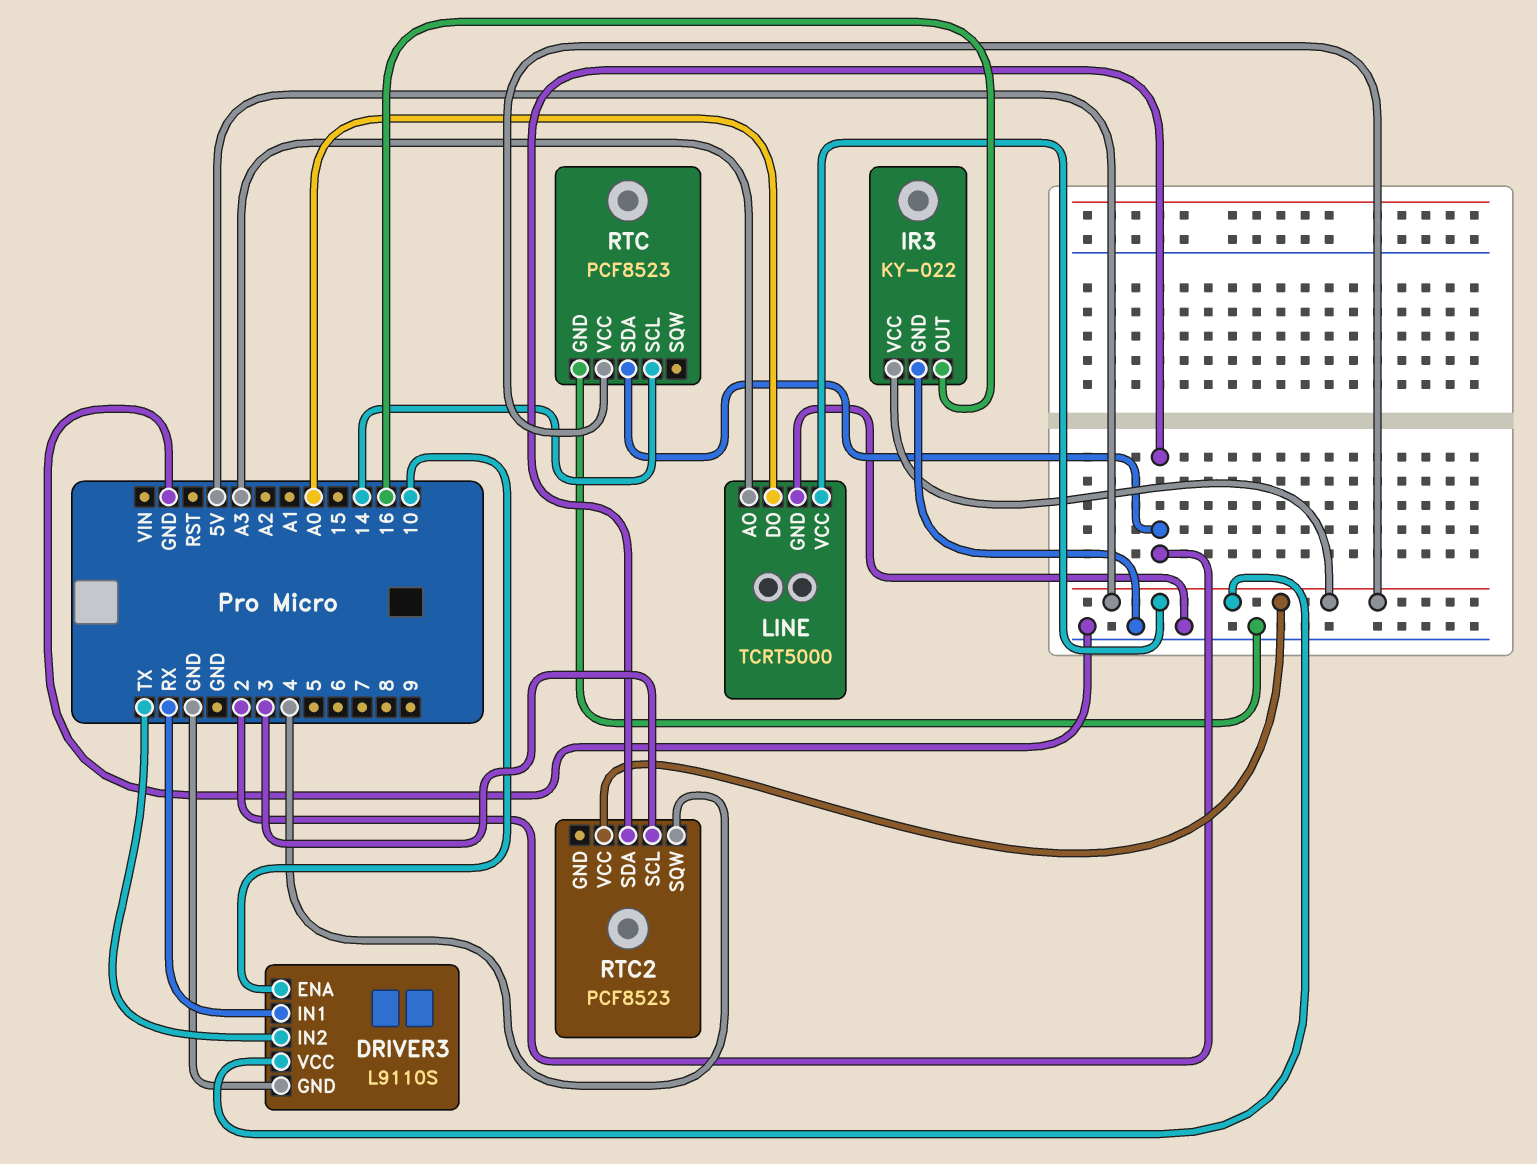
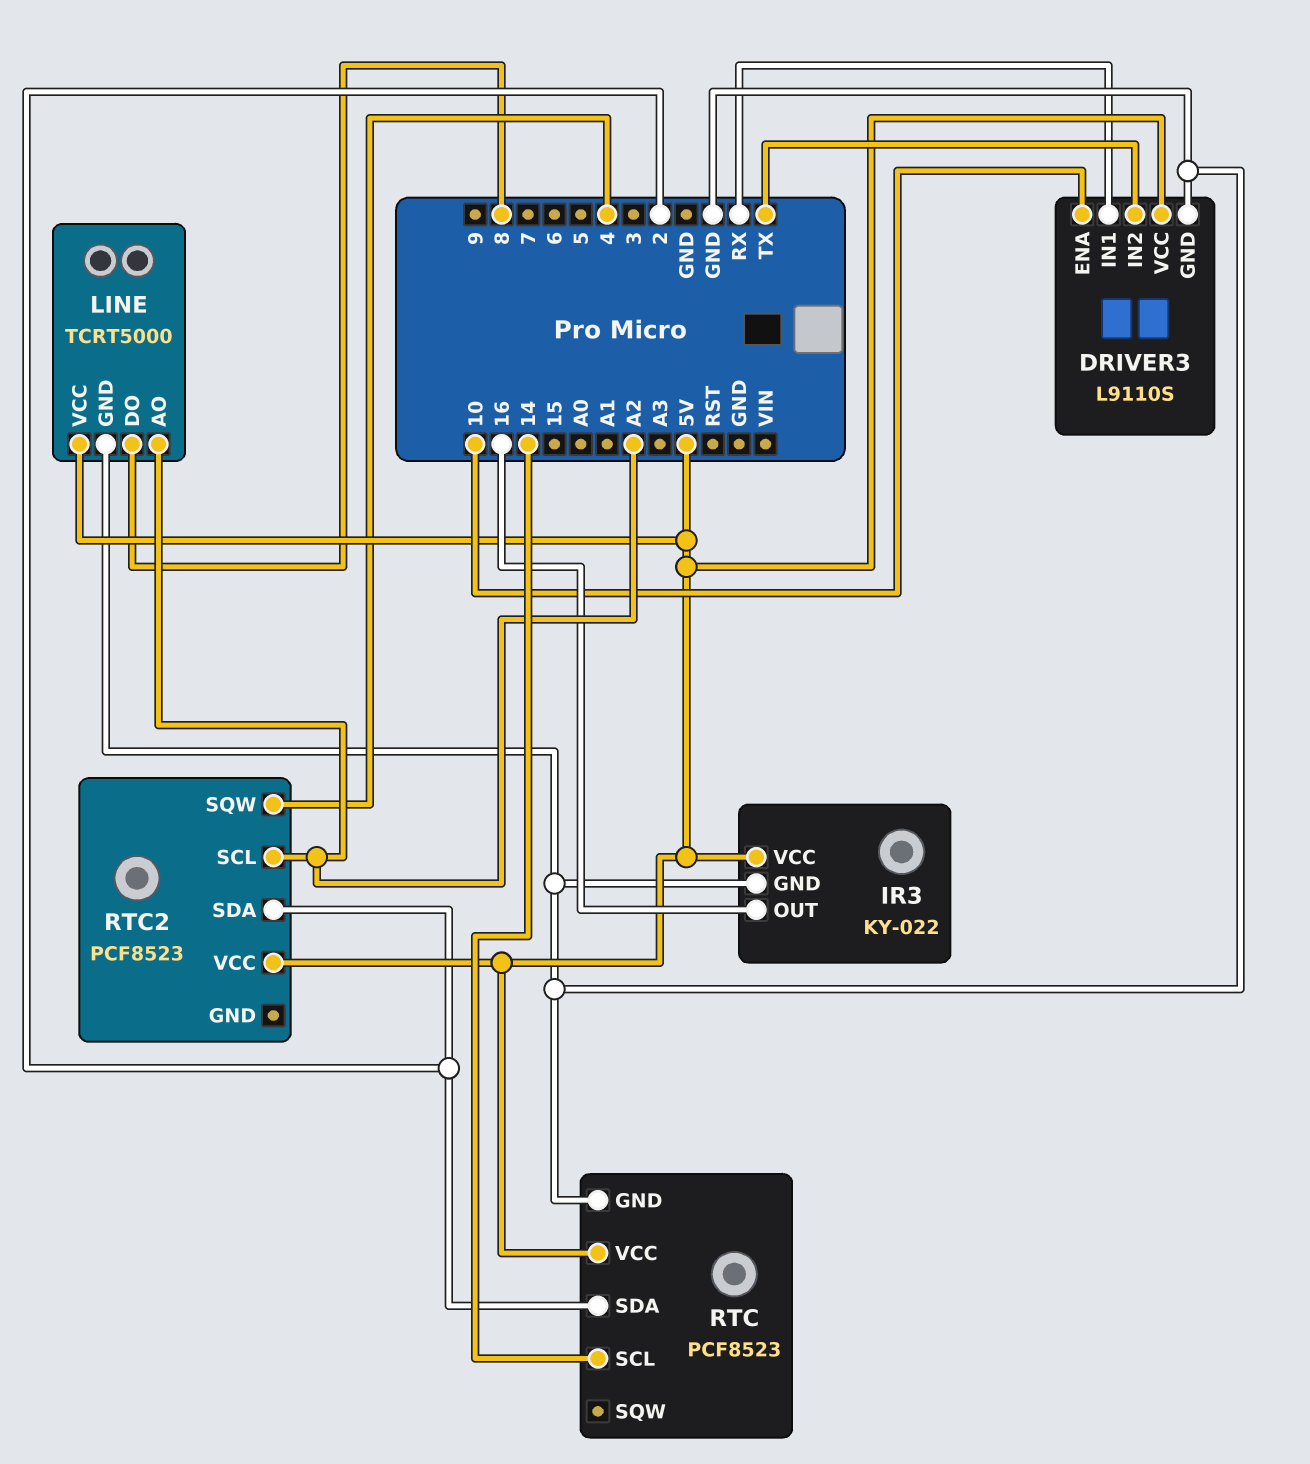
LINE pin AO: A3 -> A2
LINE pin DO: A0 -> 8
RTC2 pin SCL: 3 -> A2

